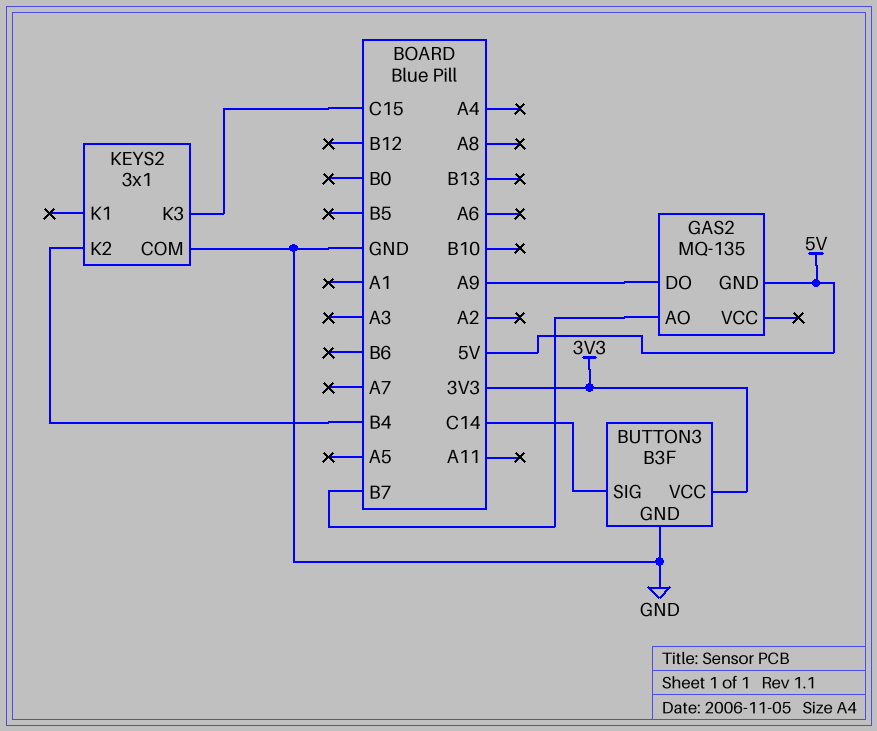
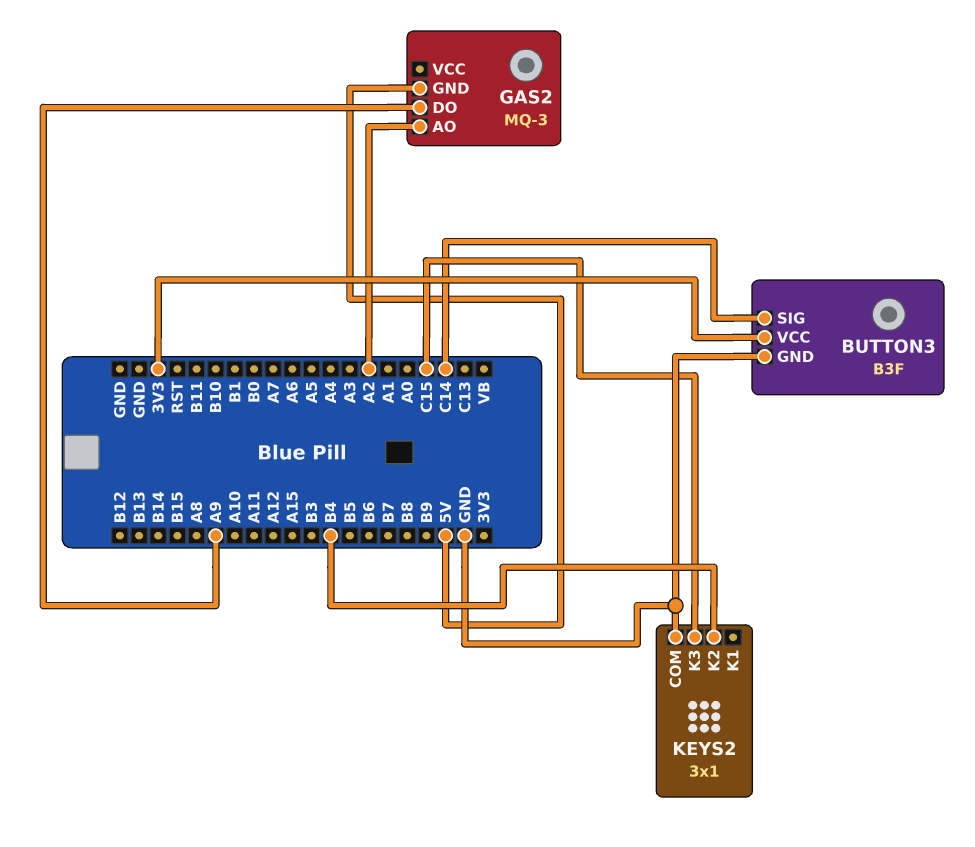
GAS2: MQ-135 -> MQ-3
GAS2 pin AO: B7 -> A2

